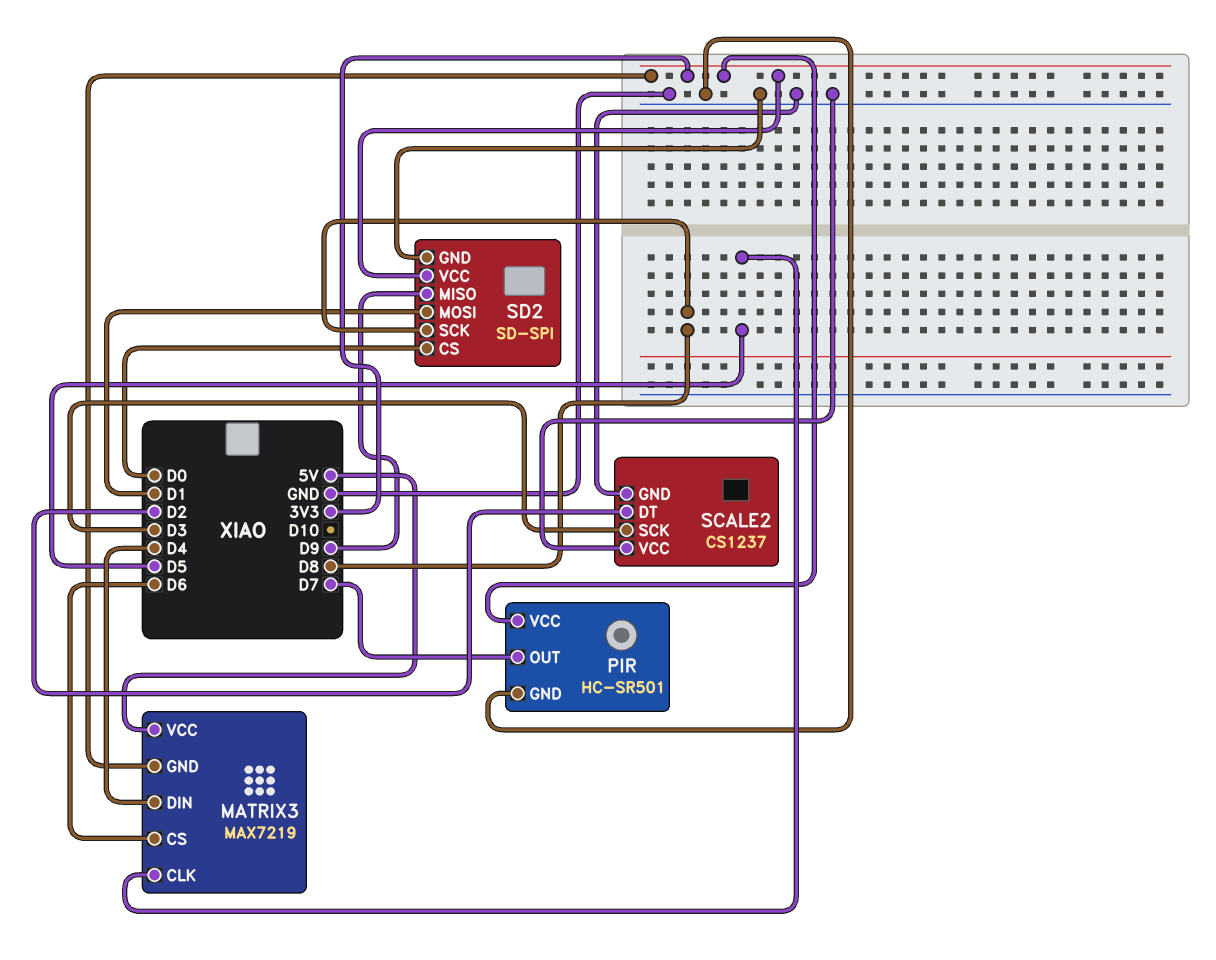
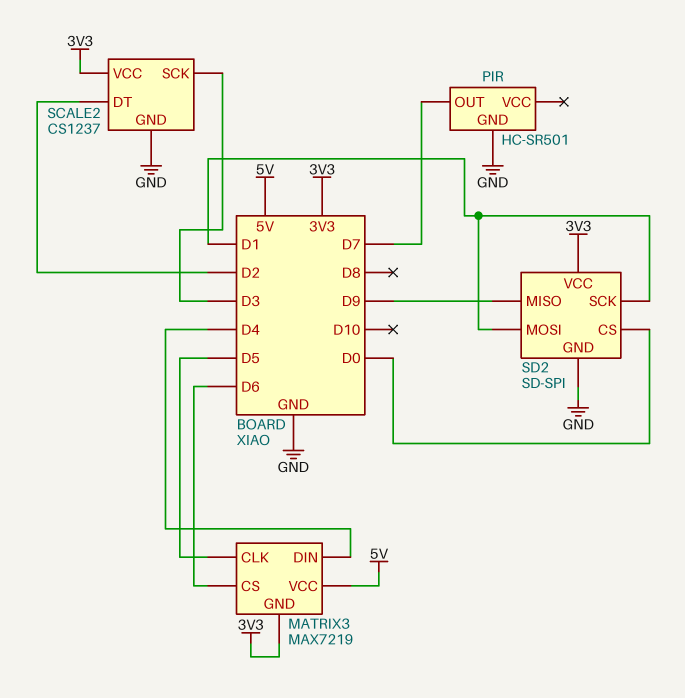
PIR pin VCC: 3V3 -> none
SCALE2 pin VCC: GND -> 3V3
SD2 pin SCK: D8 -> D1

